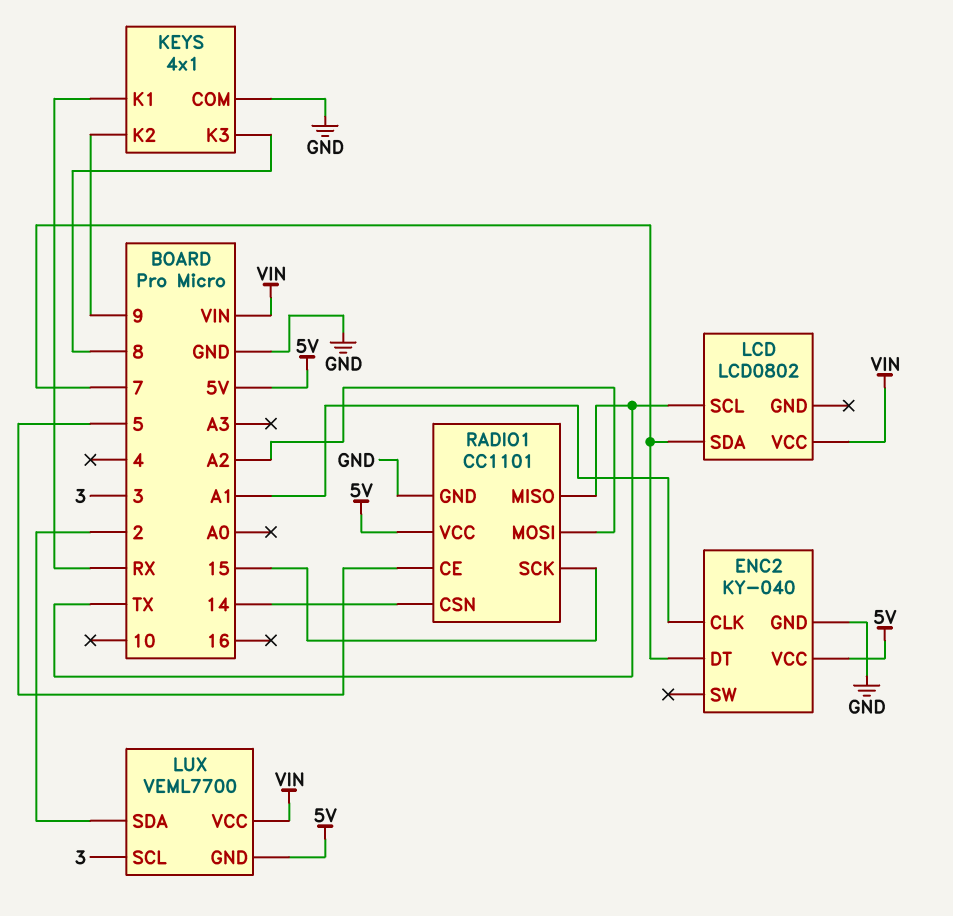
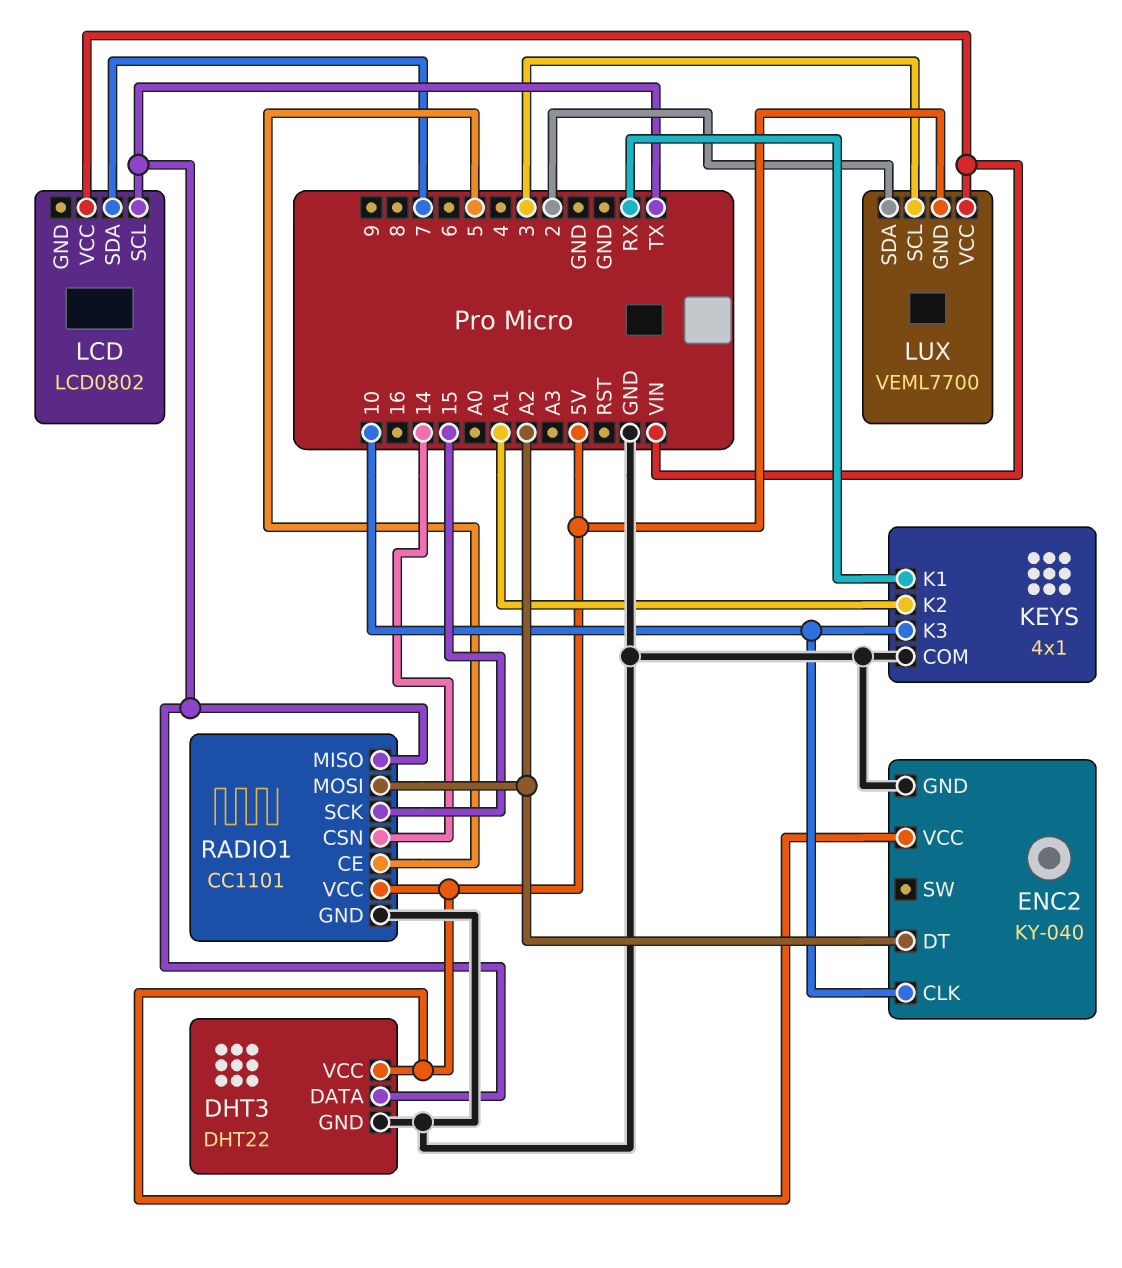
DHT3: none -> DHT22
DHT3 pin DATA: none -> TX
DHT3 pin GND: none -> GND
DHT3 pin VCC: none -> 5V
ENC2 pin CLK: A1 -> 10
ENC2 pin DT: 7 -> A2
KEYS pin K2: 9 -> A1
KEYS pin K3: 8 -> 10

